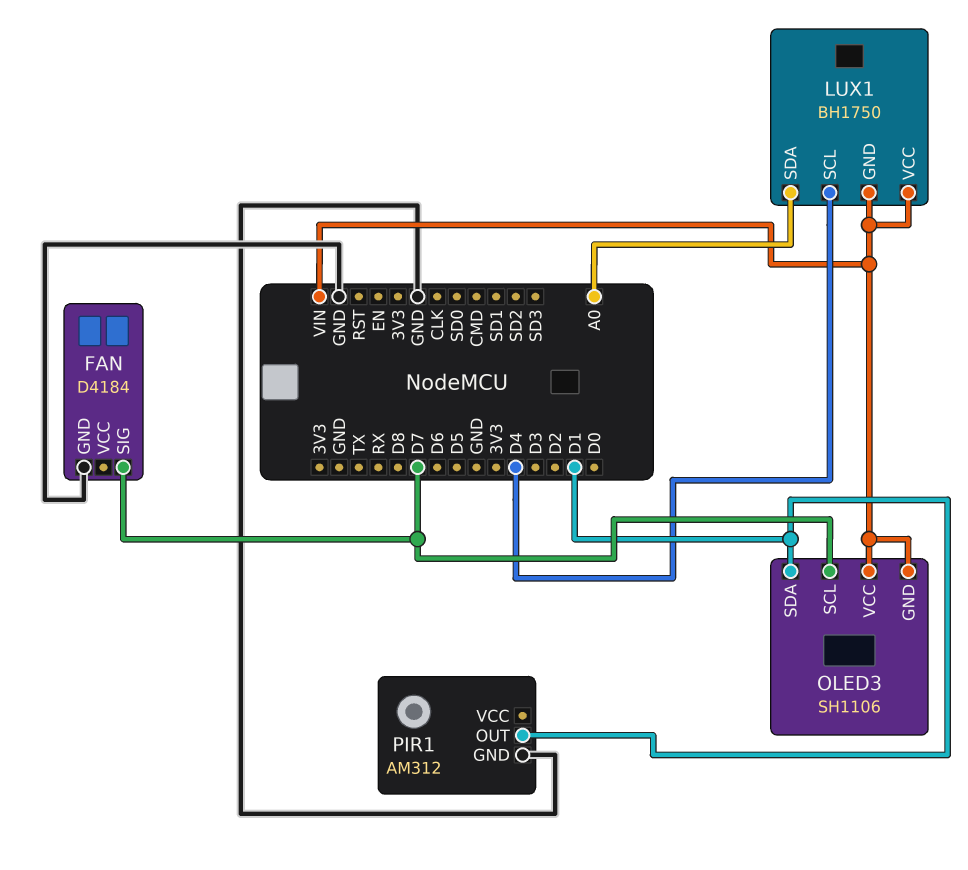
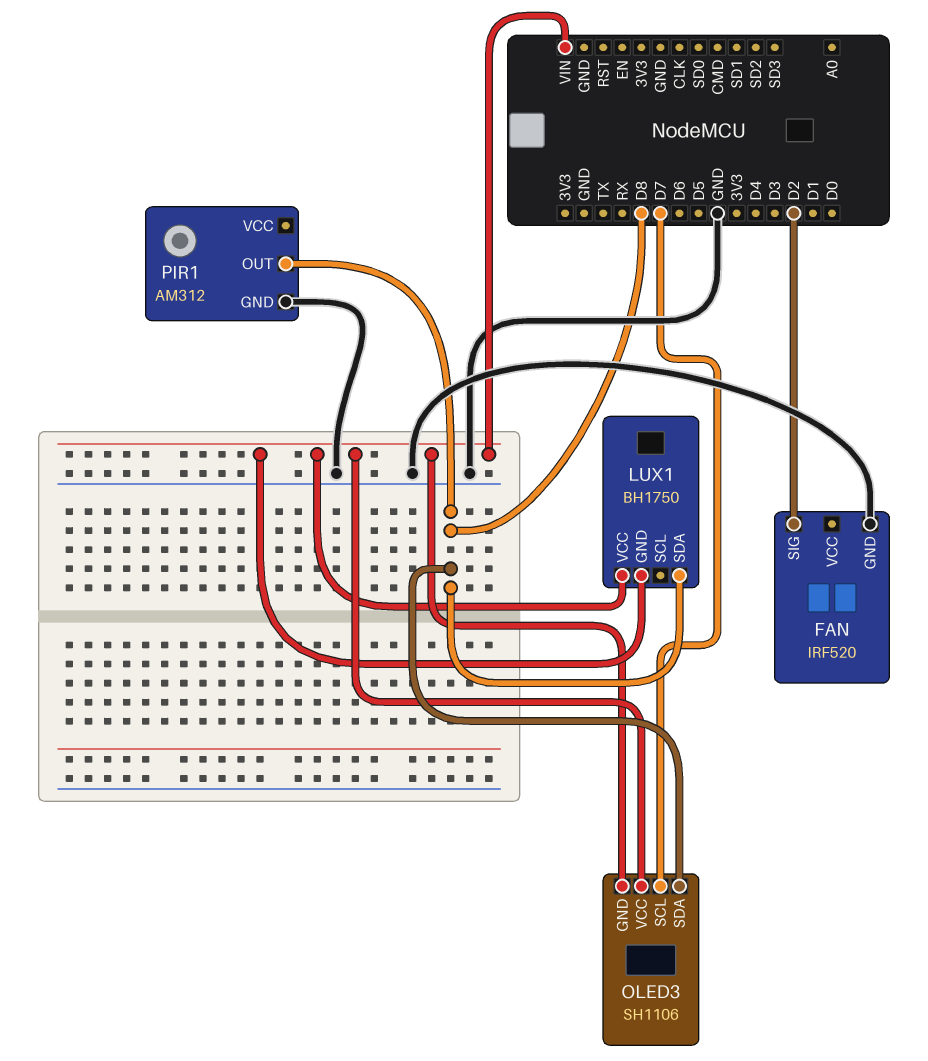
FAN: D4184 -> IRF520
FAN pin SIG: D7 -> D2
LUX1 pin SCL: D4 -> none
LUX1 pin SDA: A0 -> D8
OLED3 pin SDA: D1 -> D8
PIR1 pin OUT: D1 -> D8

